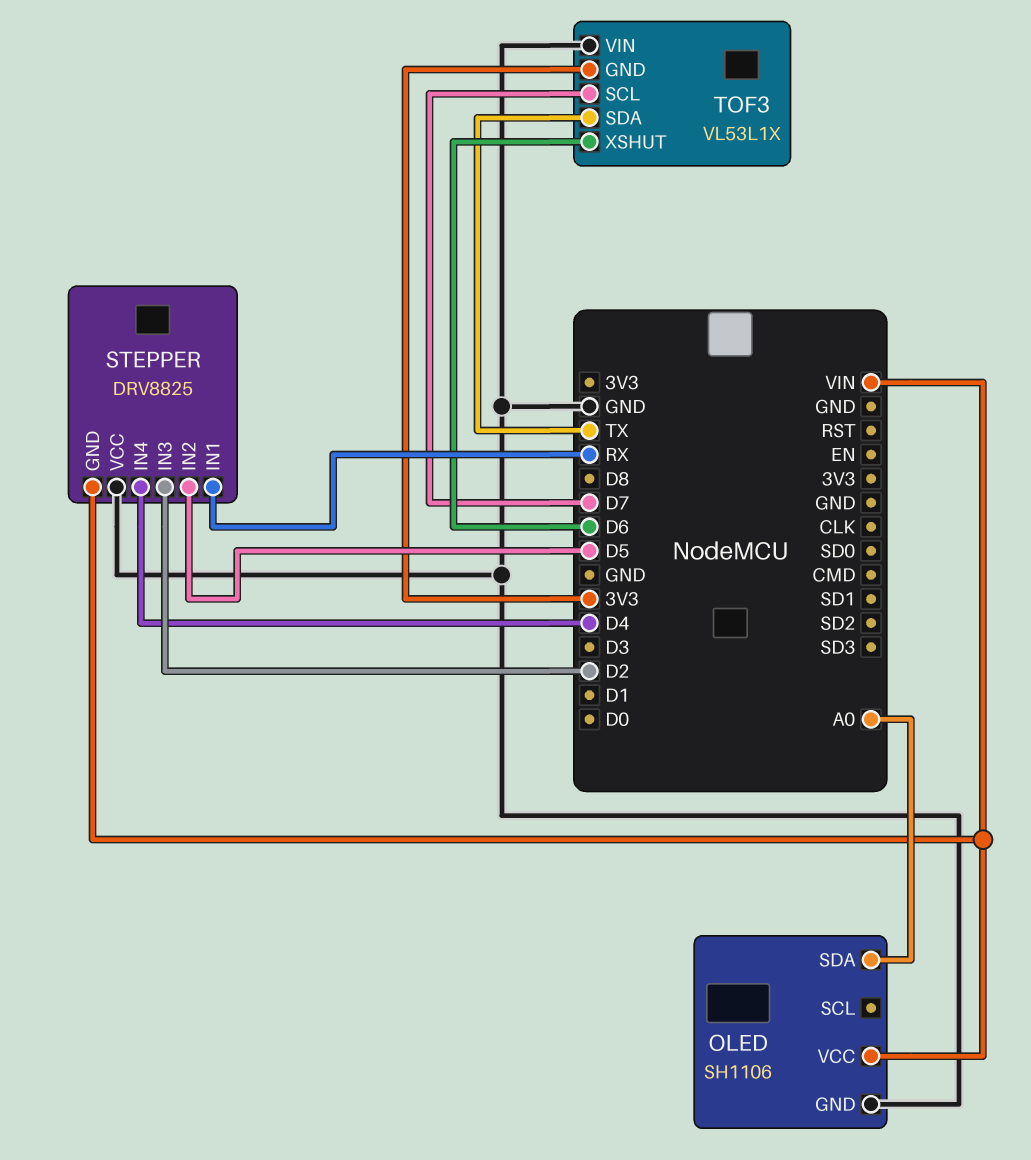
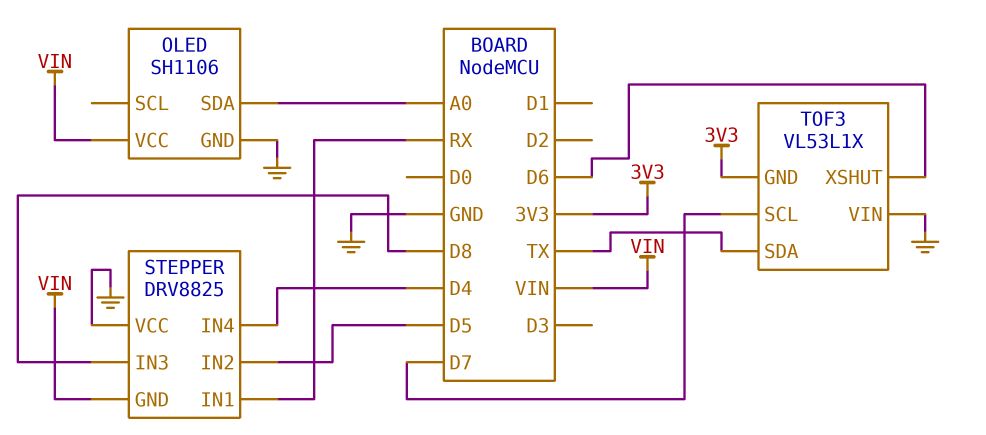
STEPPER pin IN3: D2 -> D8

